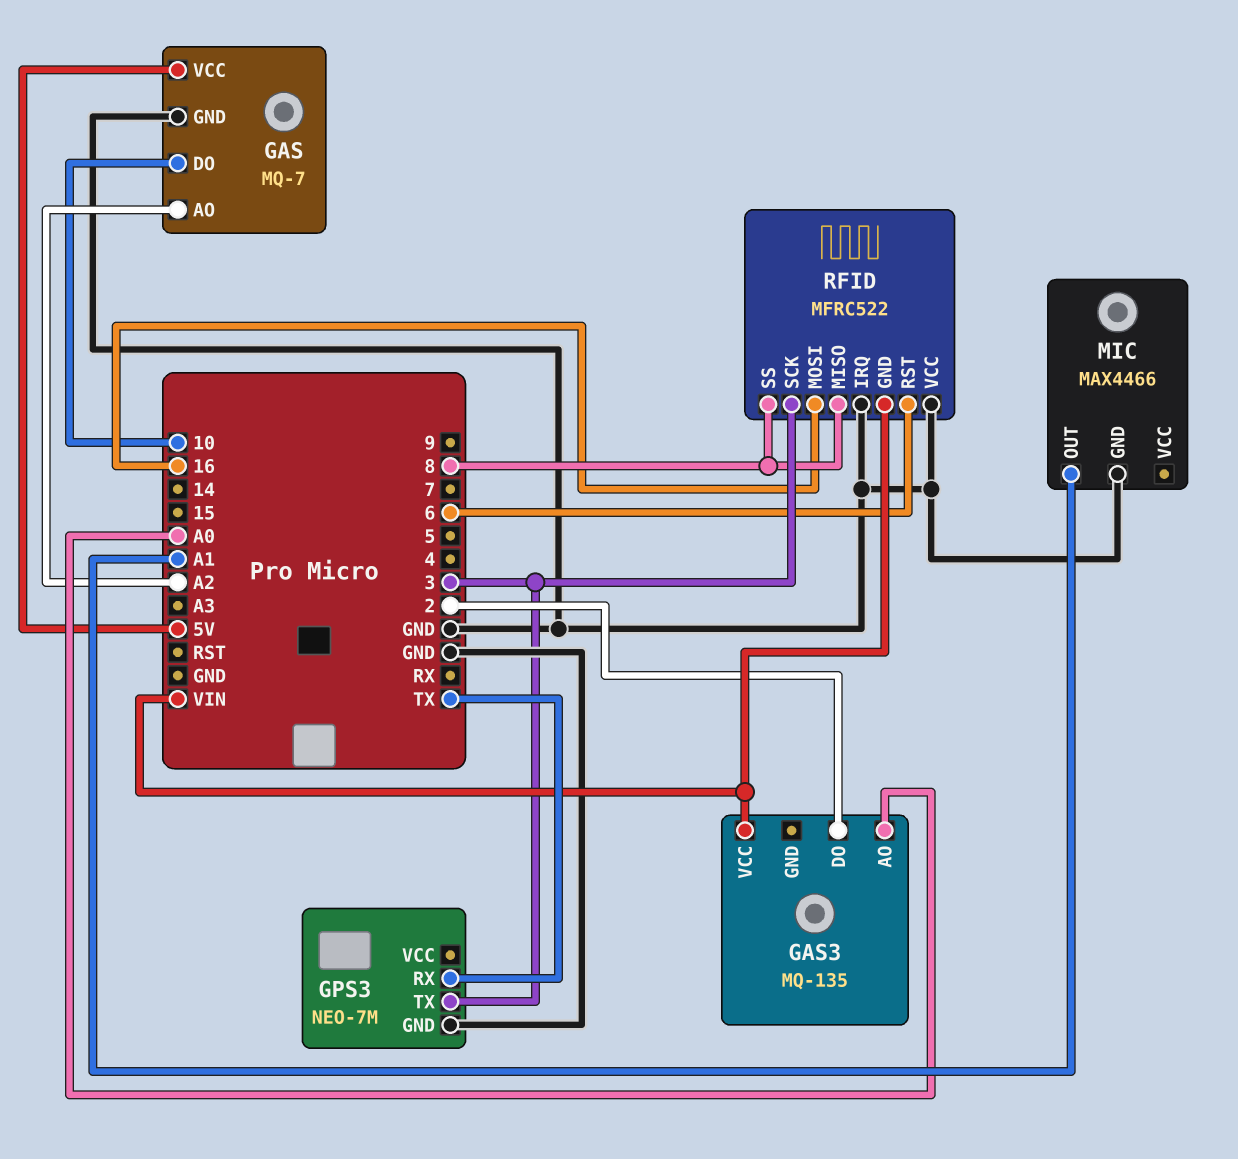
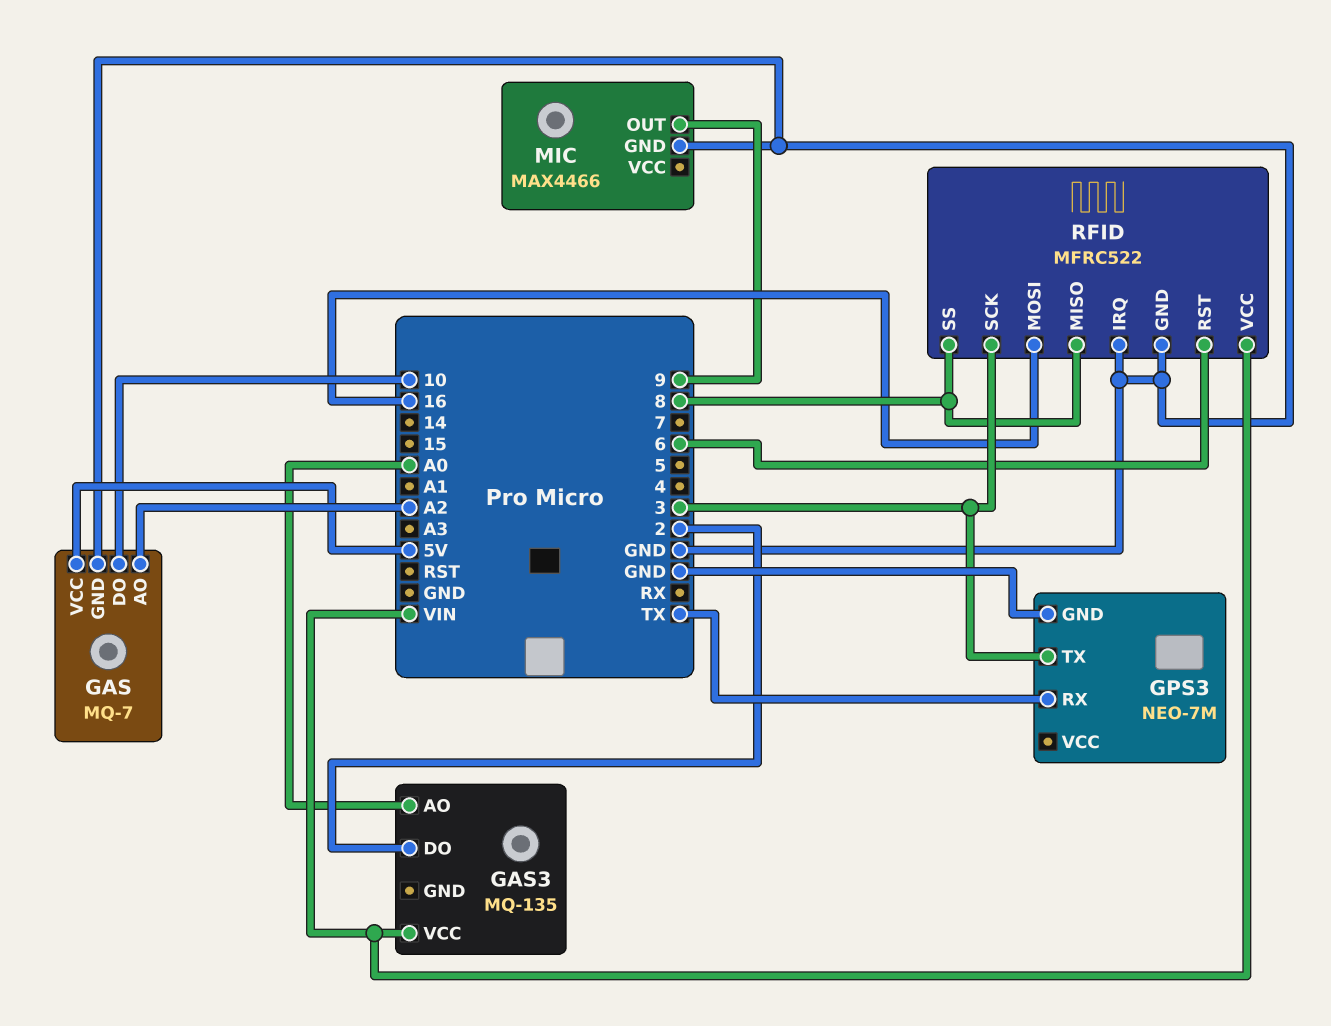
MIC pin OUT: A1 -> 9
RFID pin GND: VIN -> GND
RFID pin VCC: GND -> VIN

